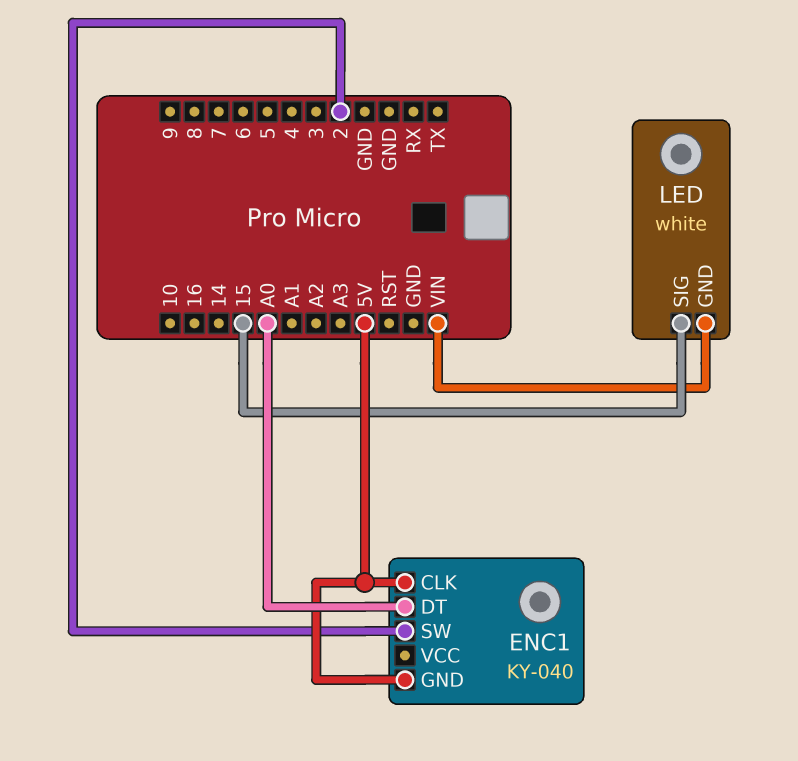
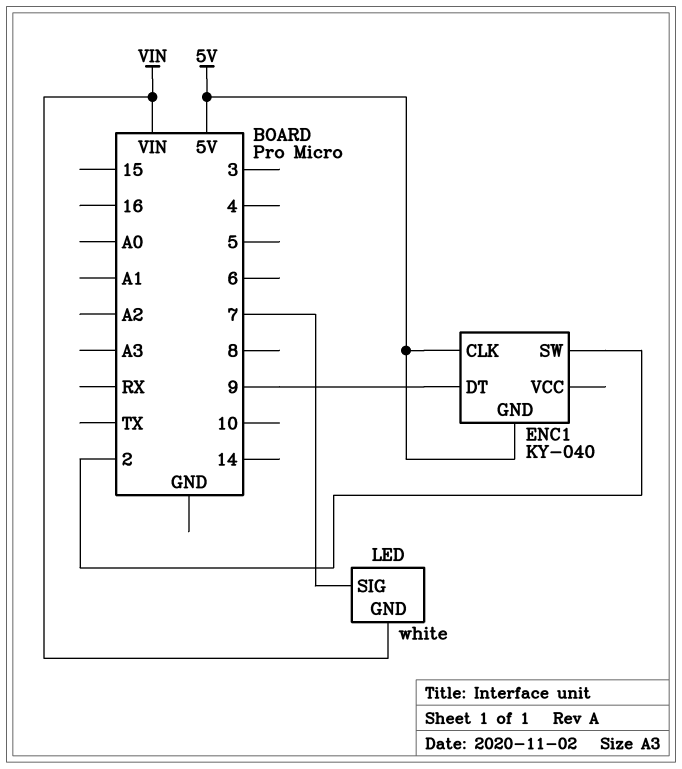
ENC1 pin DT: A0 -> 9
LED pin SIG: 15 -> 7

